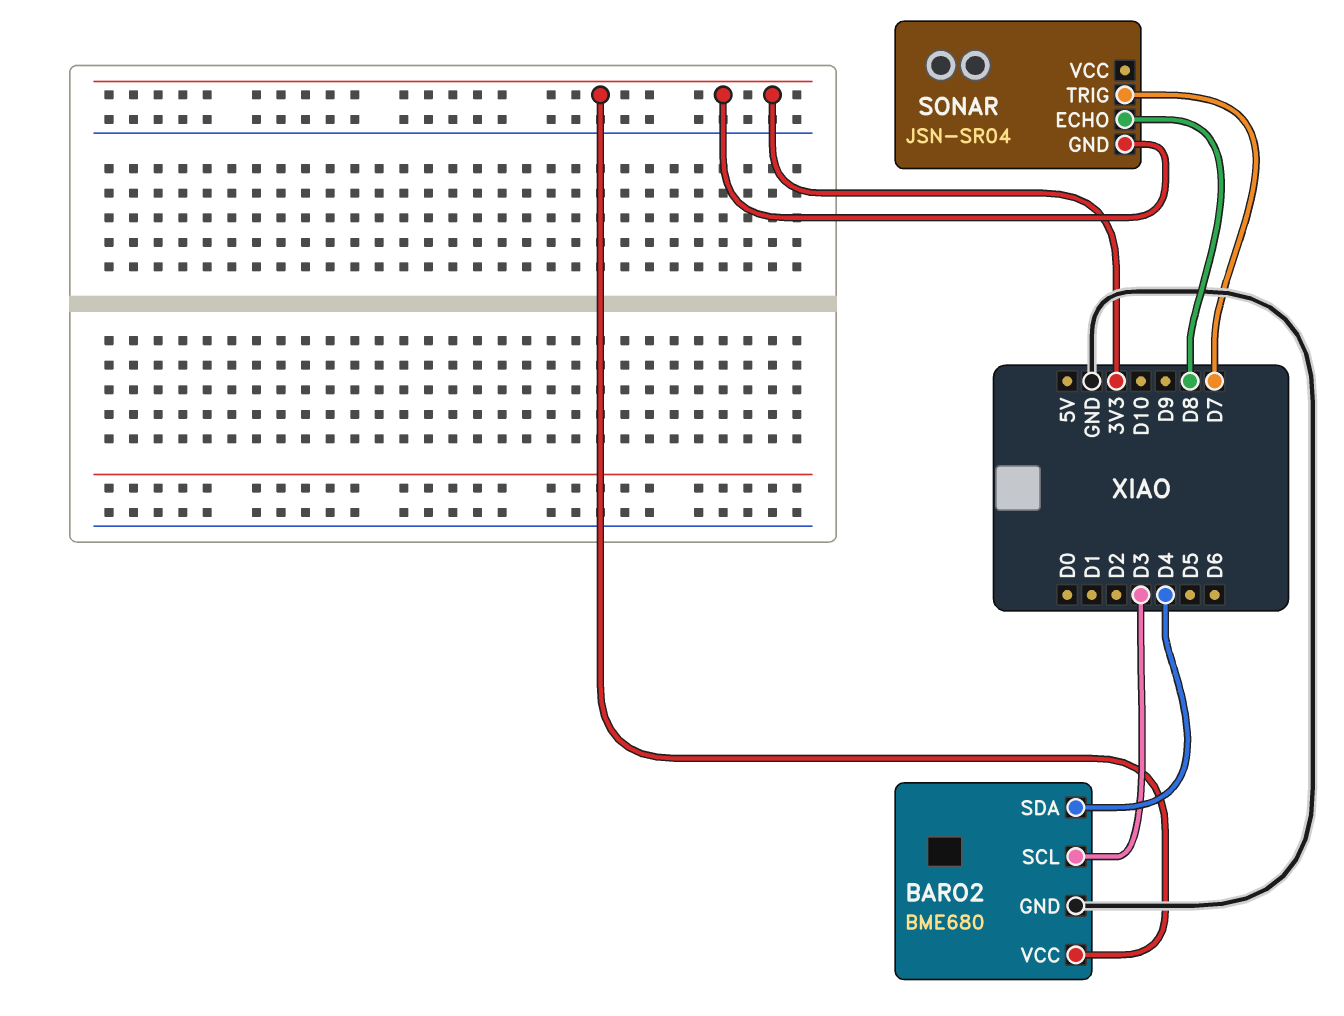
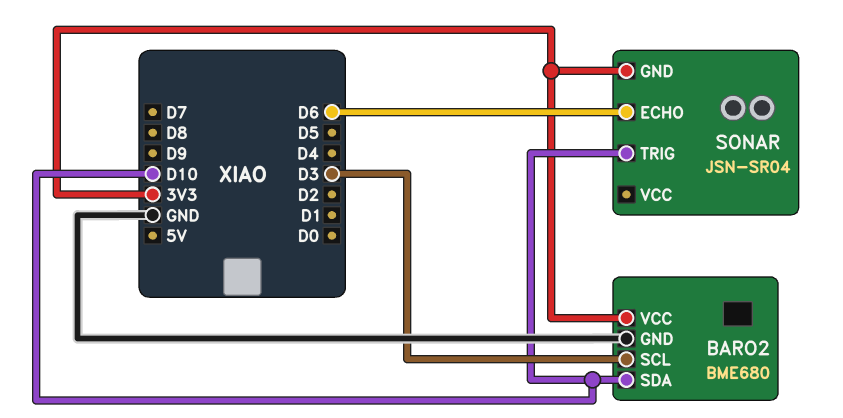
BARO2 pin SDA: D4 -> D10
SONAR pin ECHO: D8 -> D6
SONAR pin TRIG: D7 -> D10

